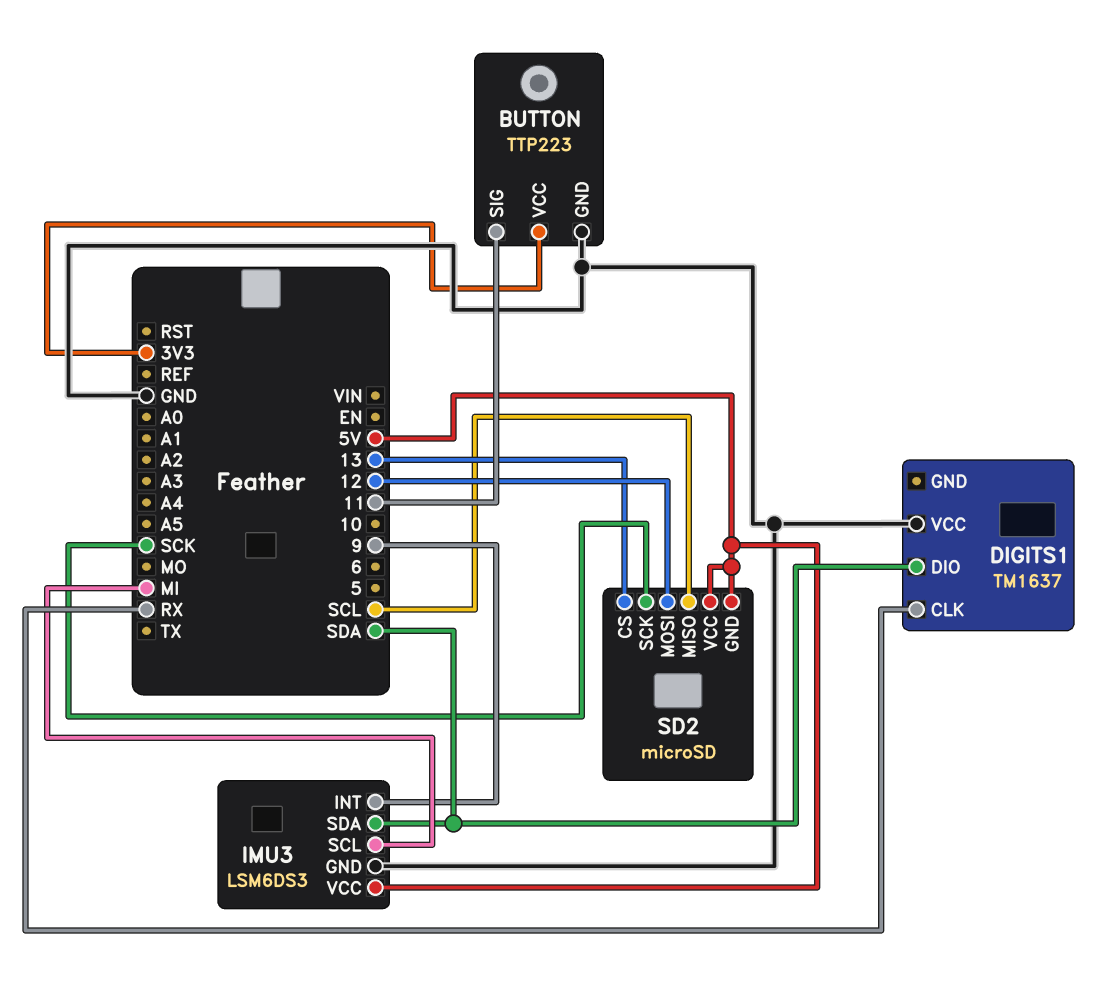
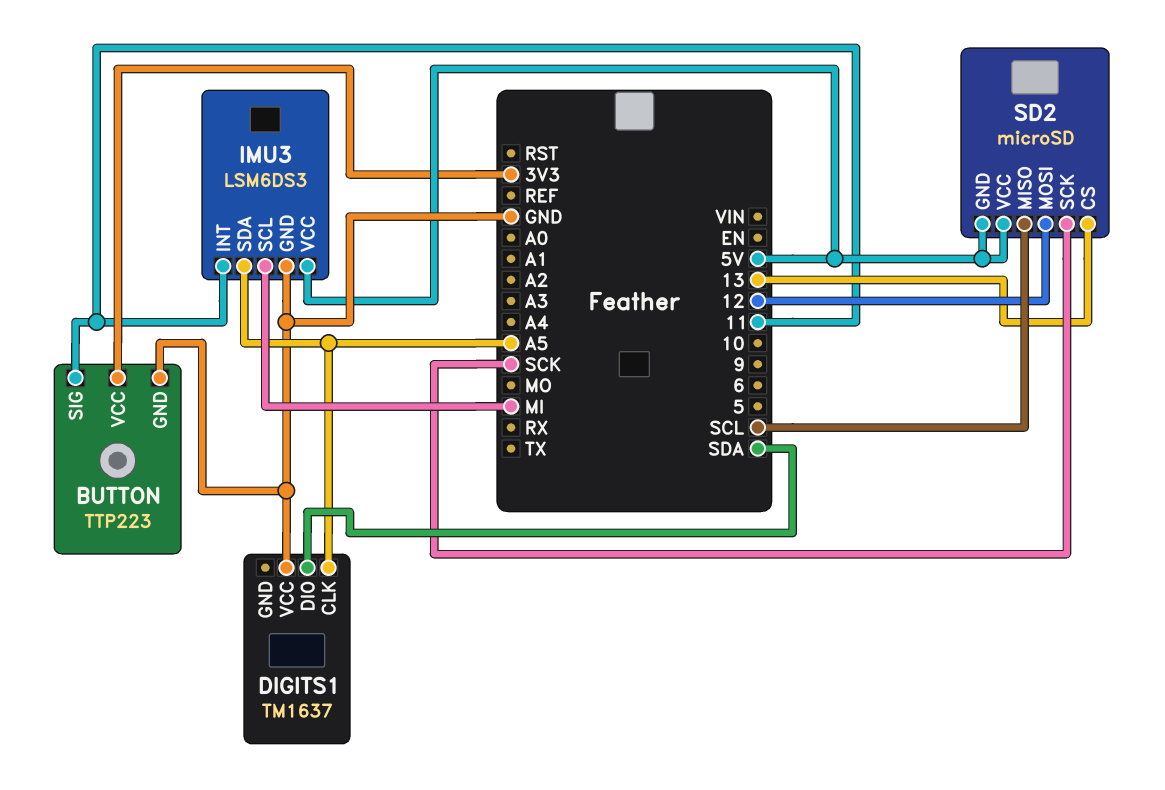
DIGITS1 pin CLK: RX -> A5
IMU3 pin INT: 9 -> 11
IMU3 pin SDA: SDA -> A5

